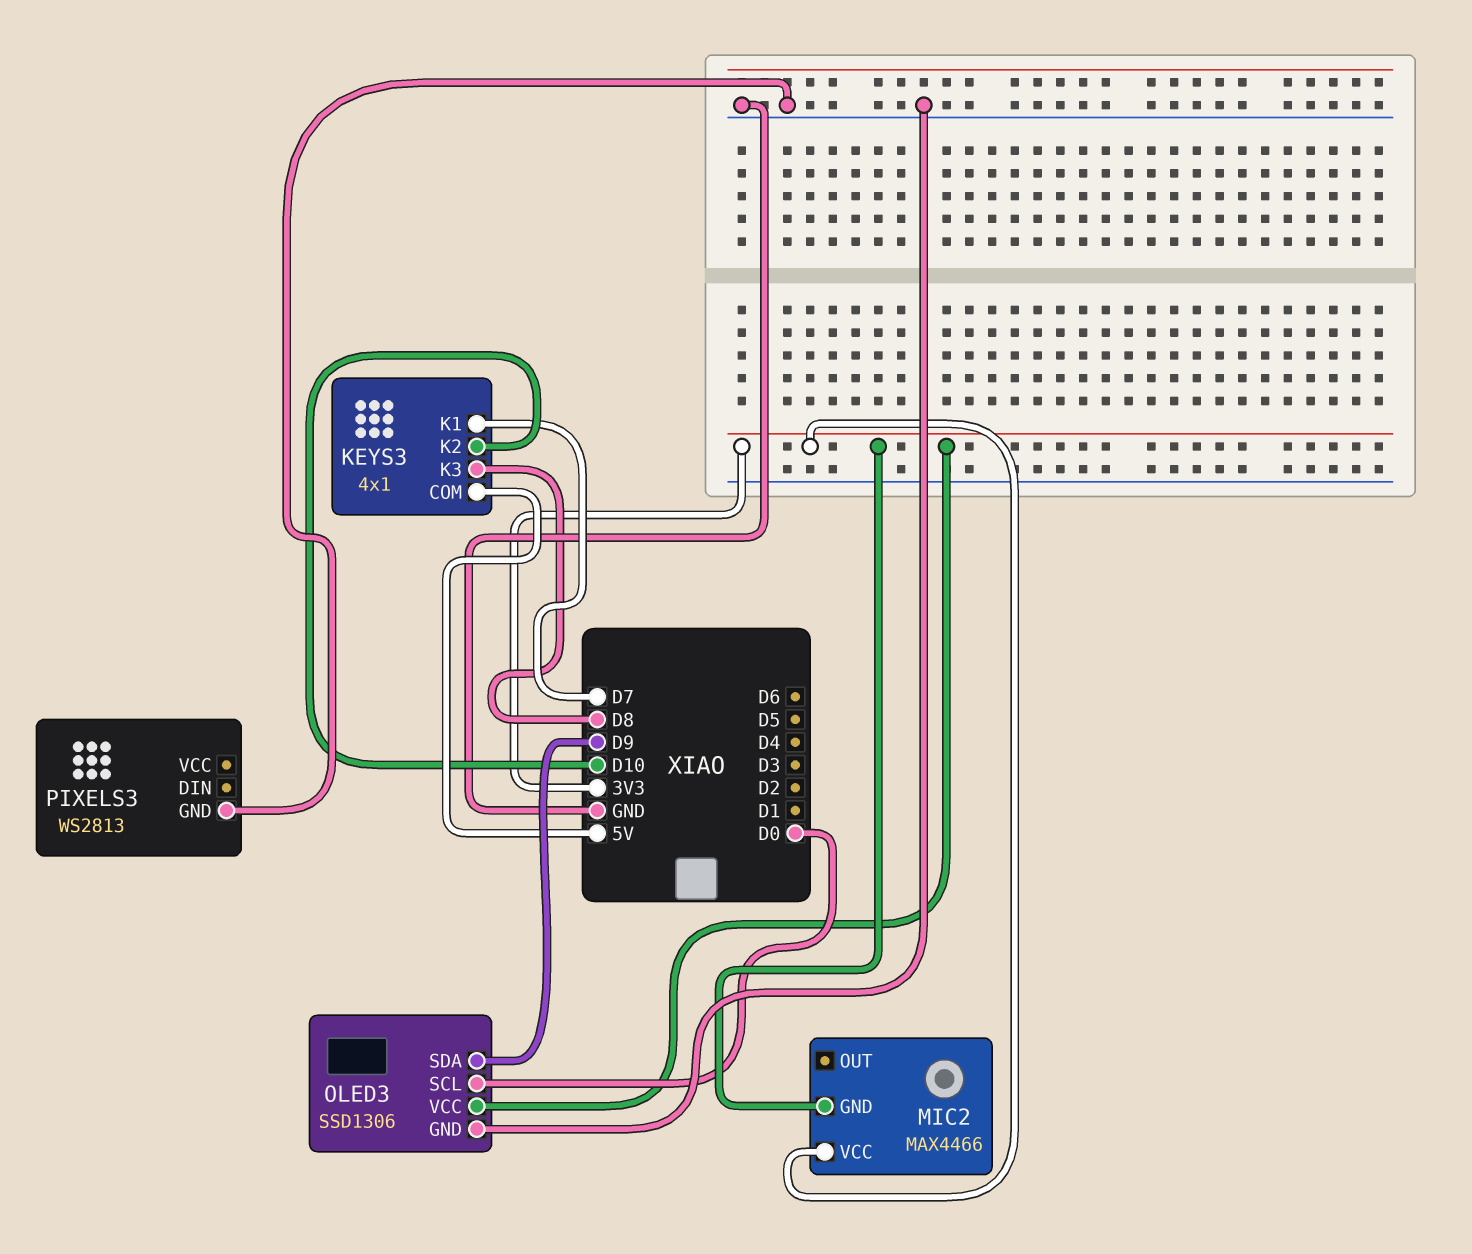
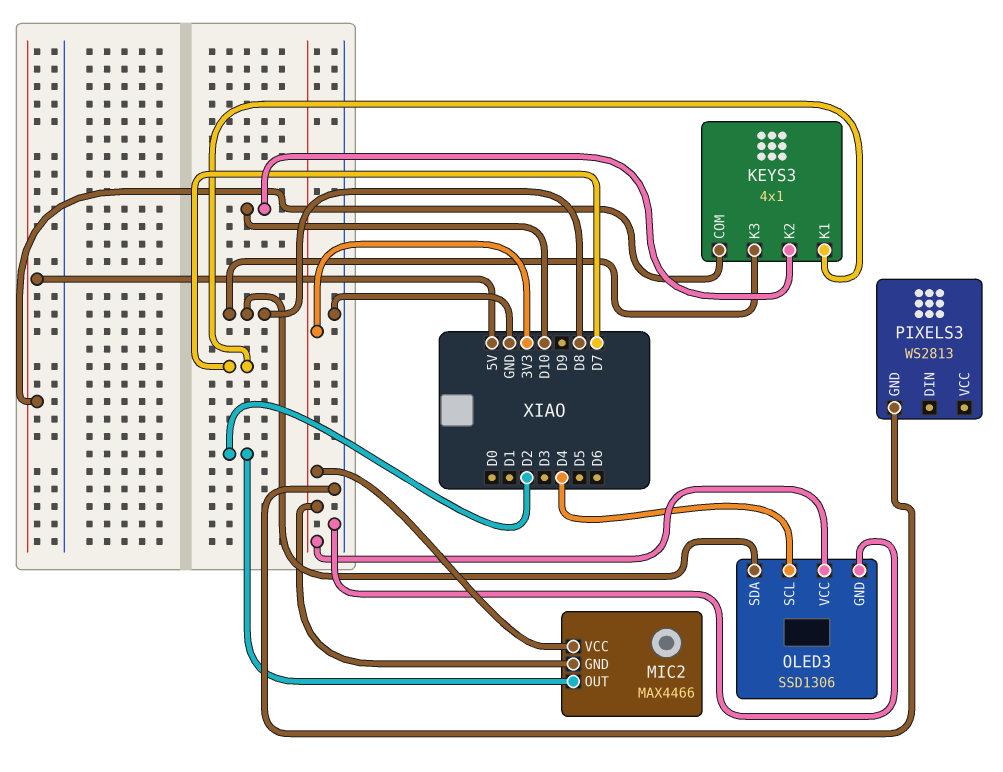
MIC2 pin OUT: none -> D2
OLED3 pin SCL: D0 -> D4
OLED3 pin SDA: D9 -> D8

